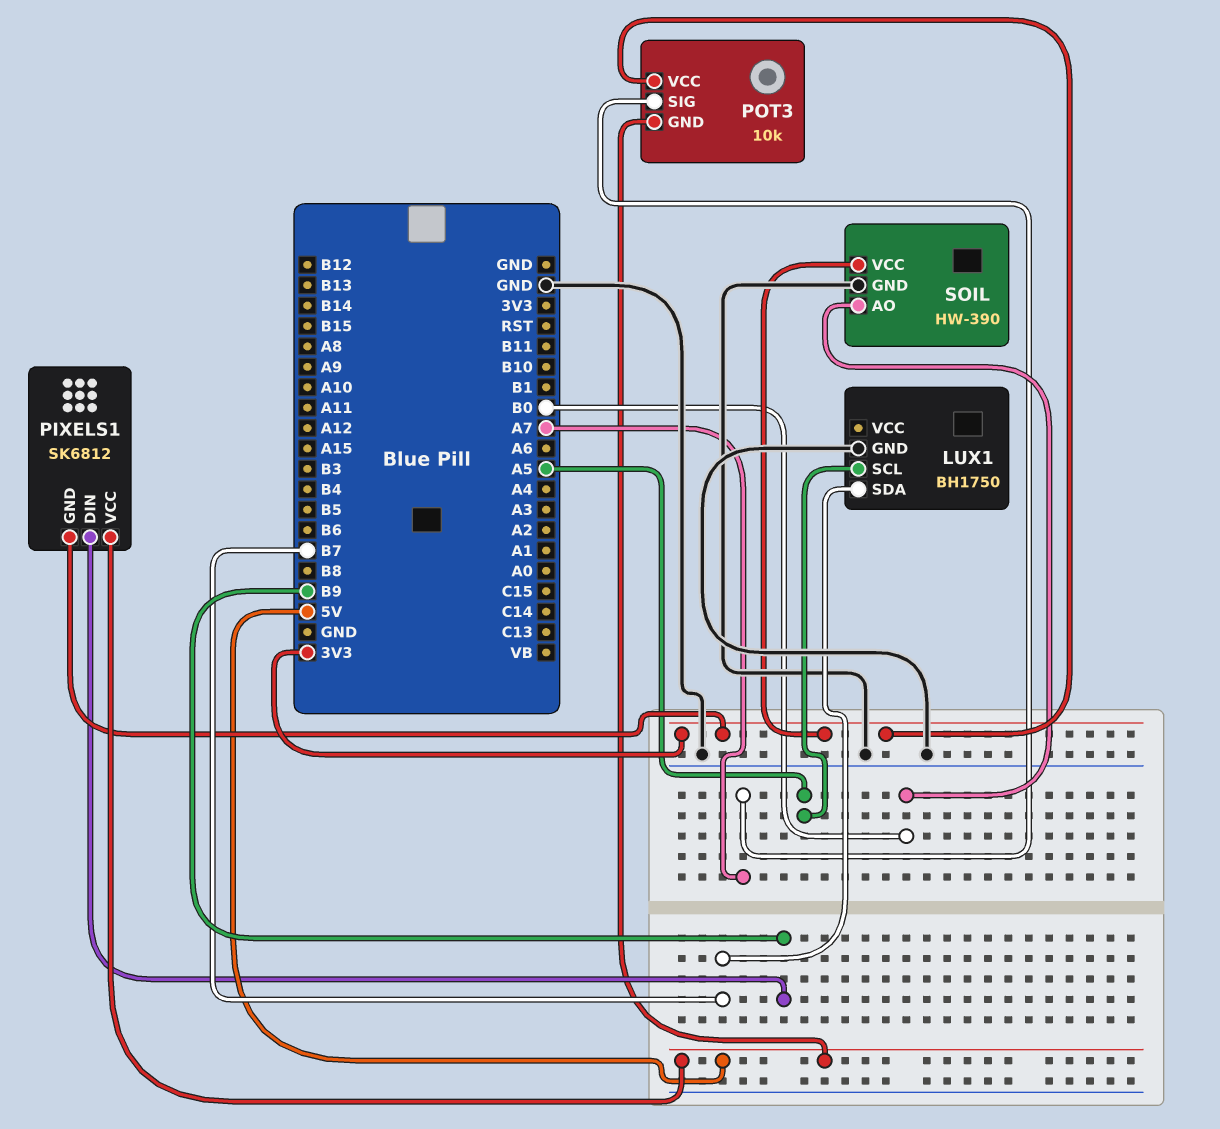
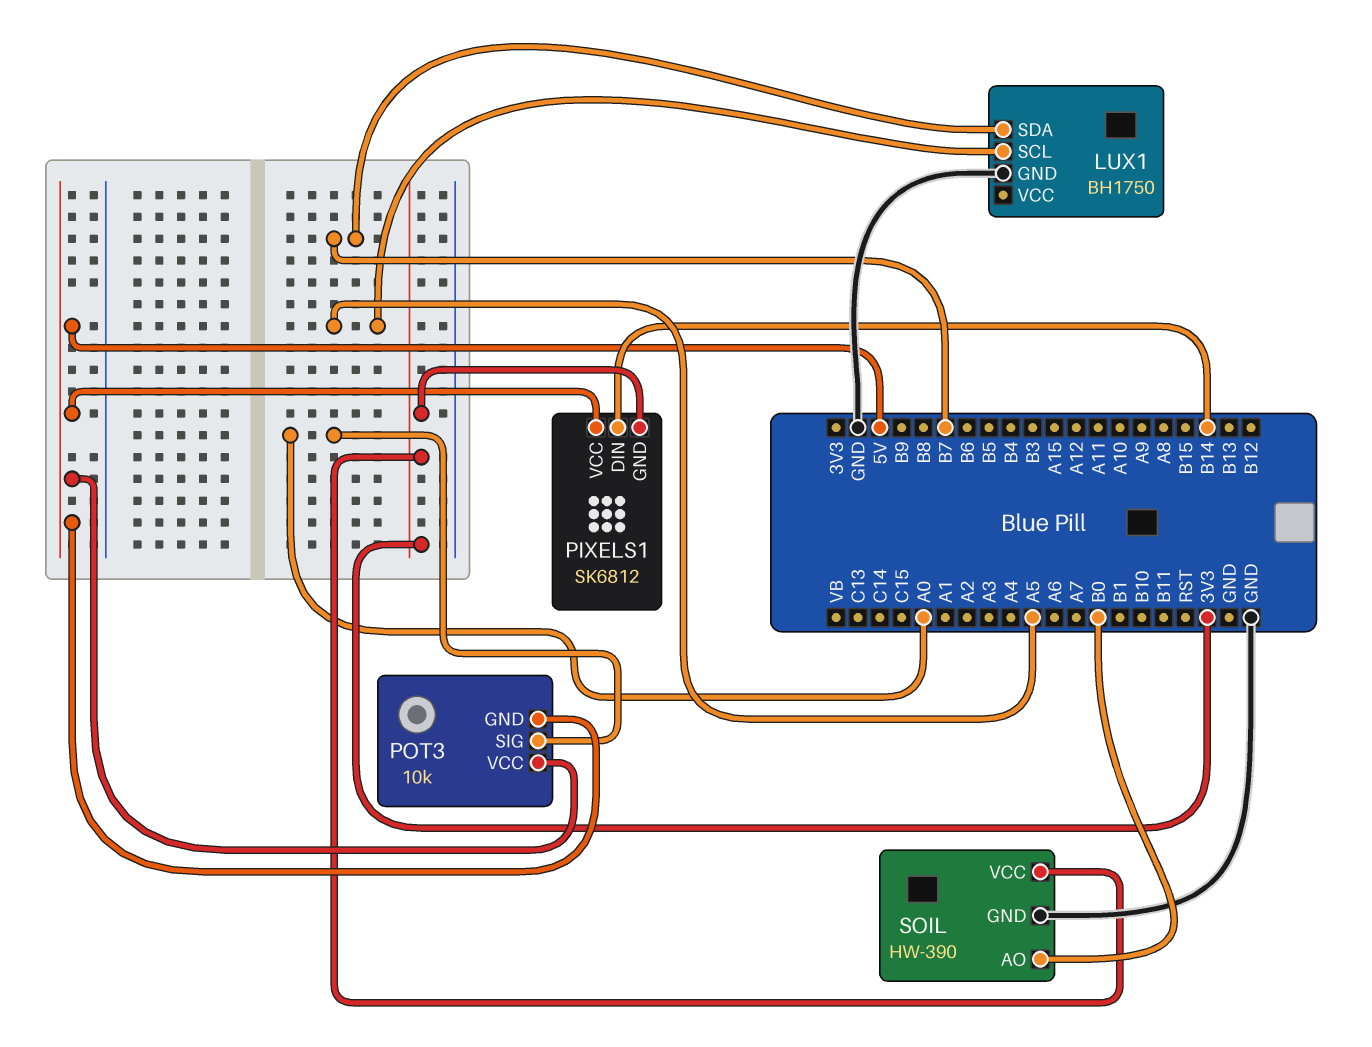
PIXELS1 pin DIN: B9 -> B14
POT3 pin SIG: A7 -> A0
POT3 pin VCC: 3V3 -> 5V

